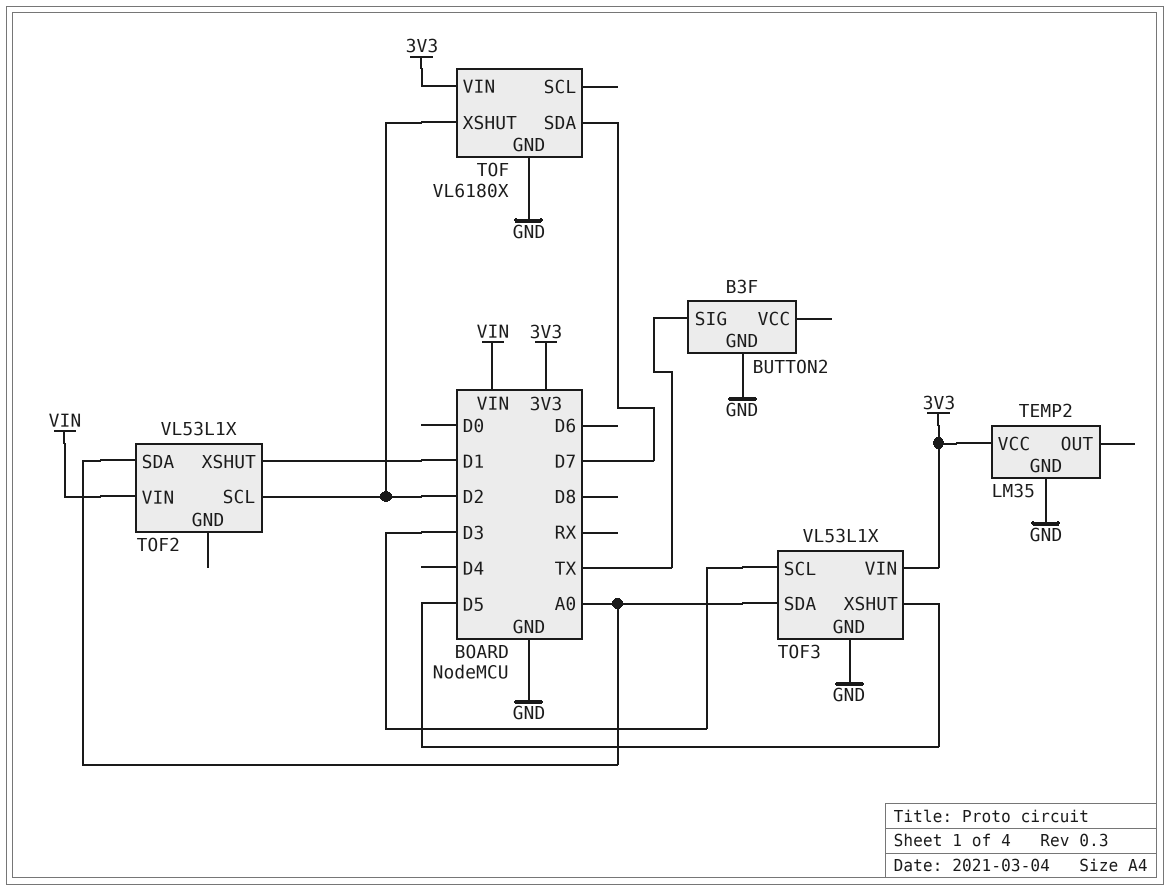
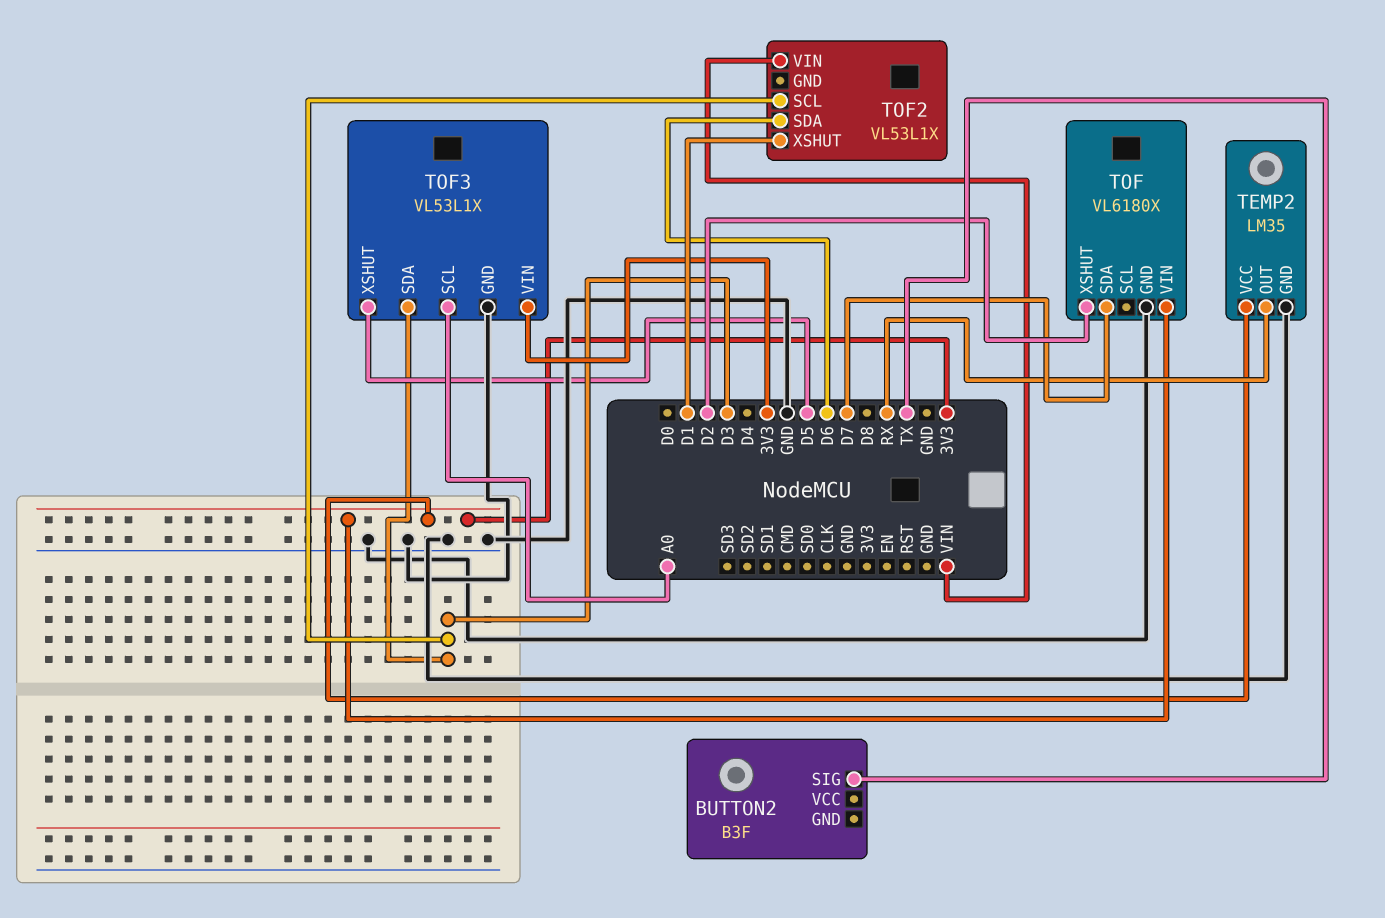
BUTTON2 pin GND: GND -> none
TEMP2 pin OUT: none -> RX
TOF2 pin SCL: D2 -> D3
TOF2 pin SDA: A0 -> D6
TOF3 pin SCL: D3 -> A0
TOF3 pin SDA: A0 -> D3

